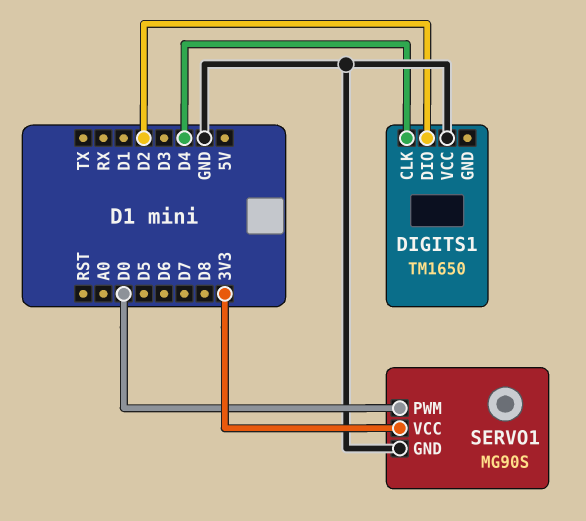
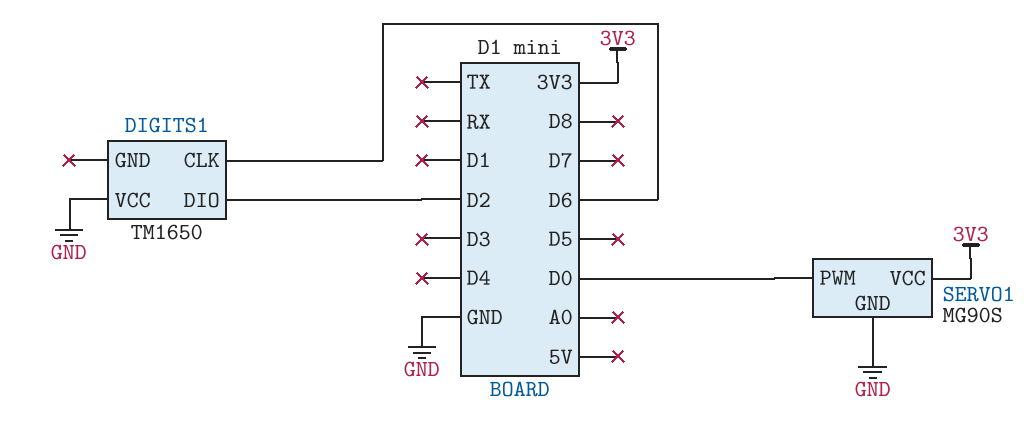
DIGITS1 pin CLK: D4 -> D6

